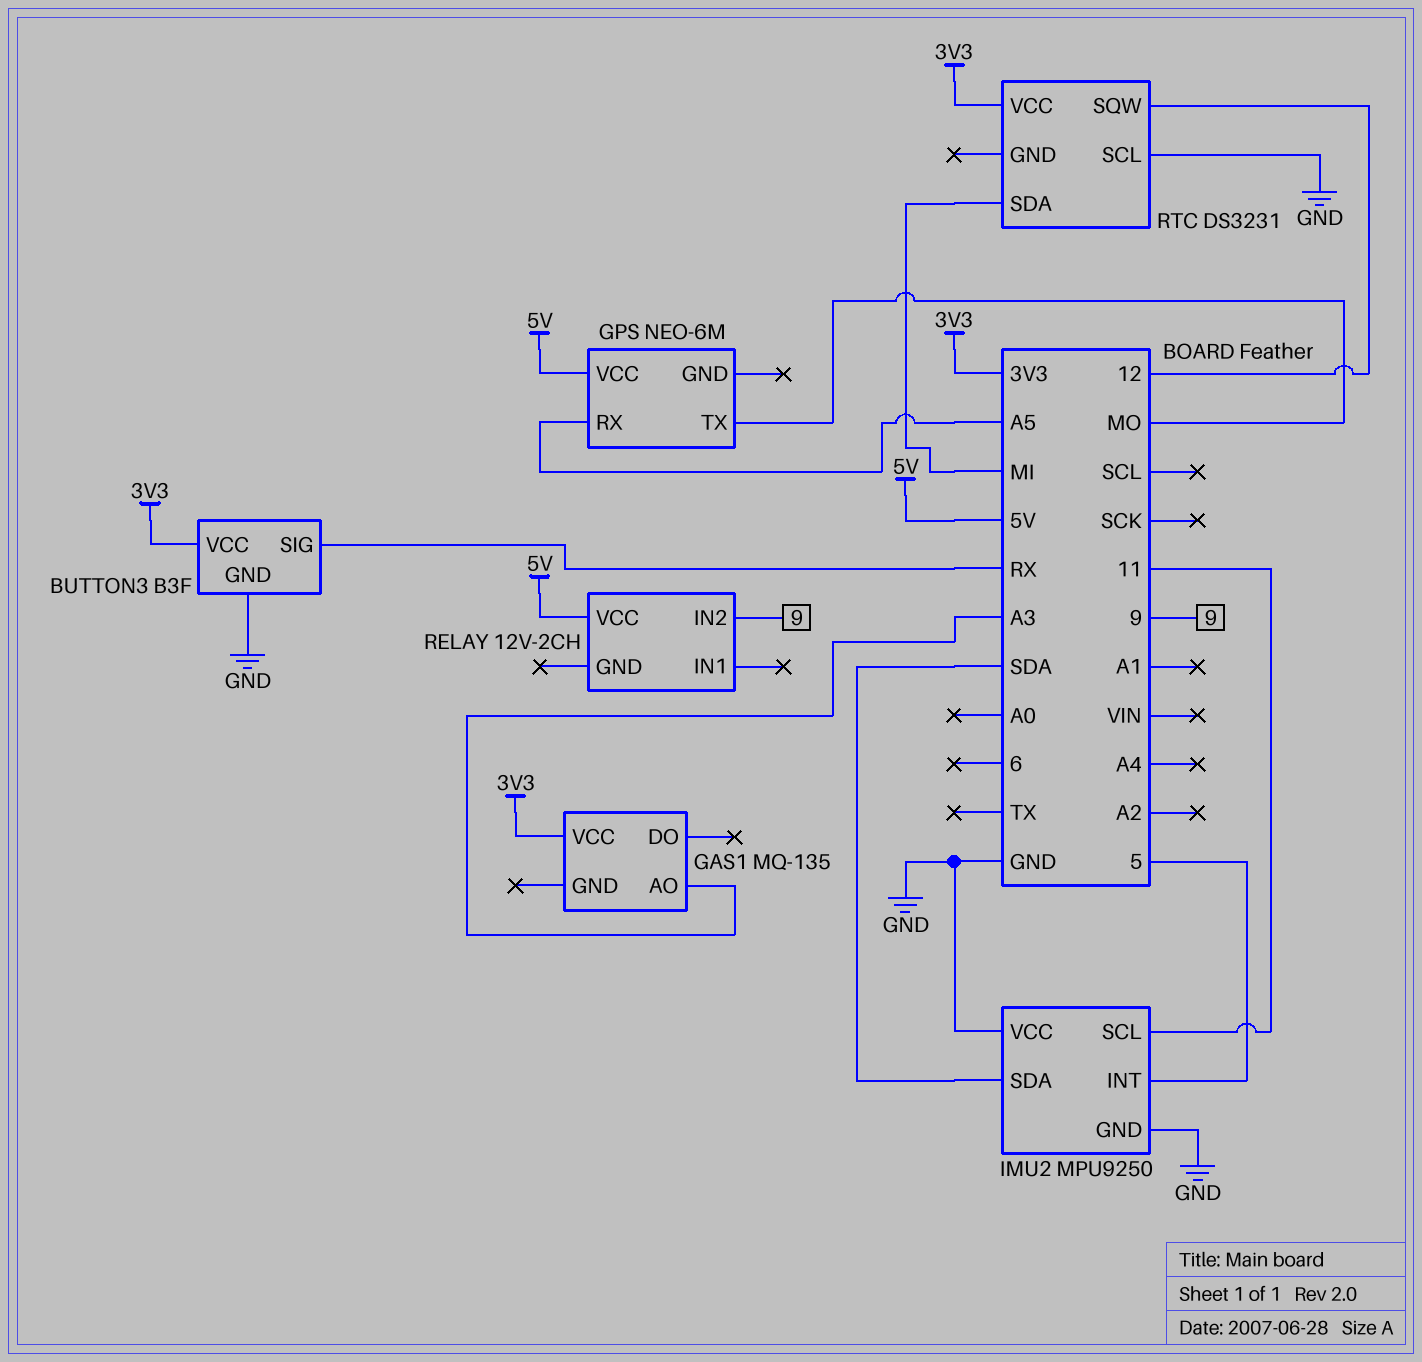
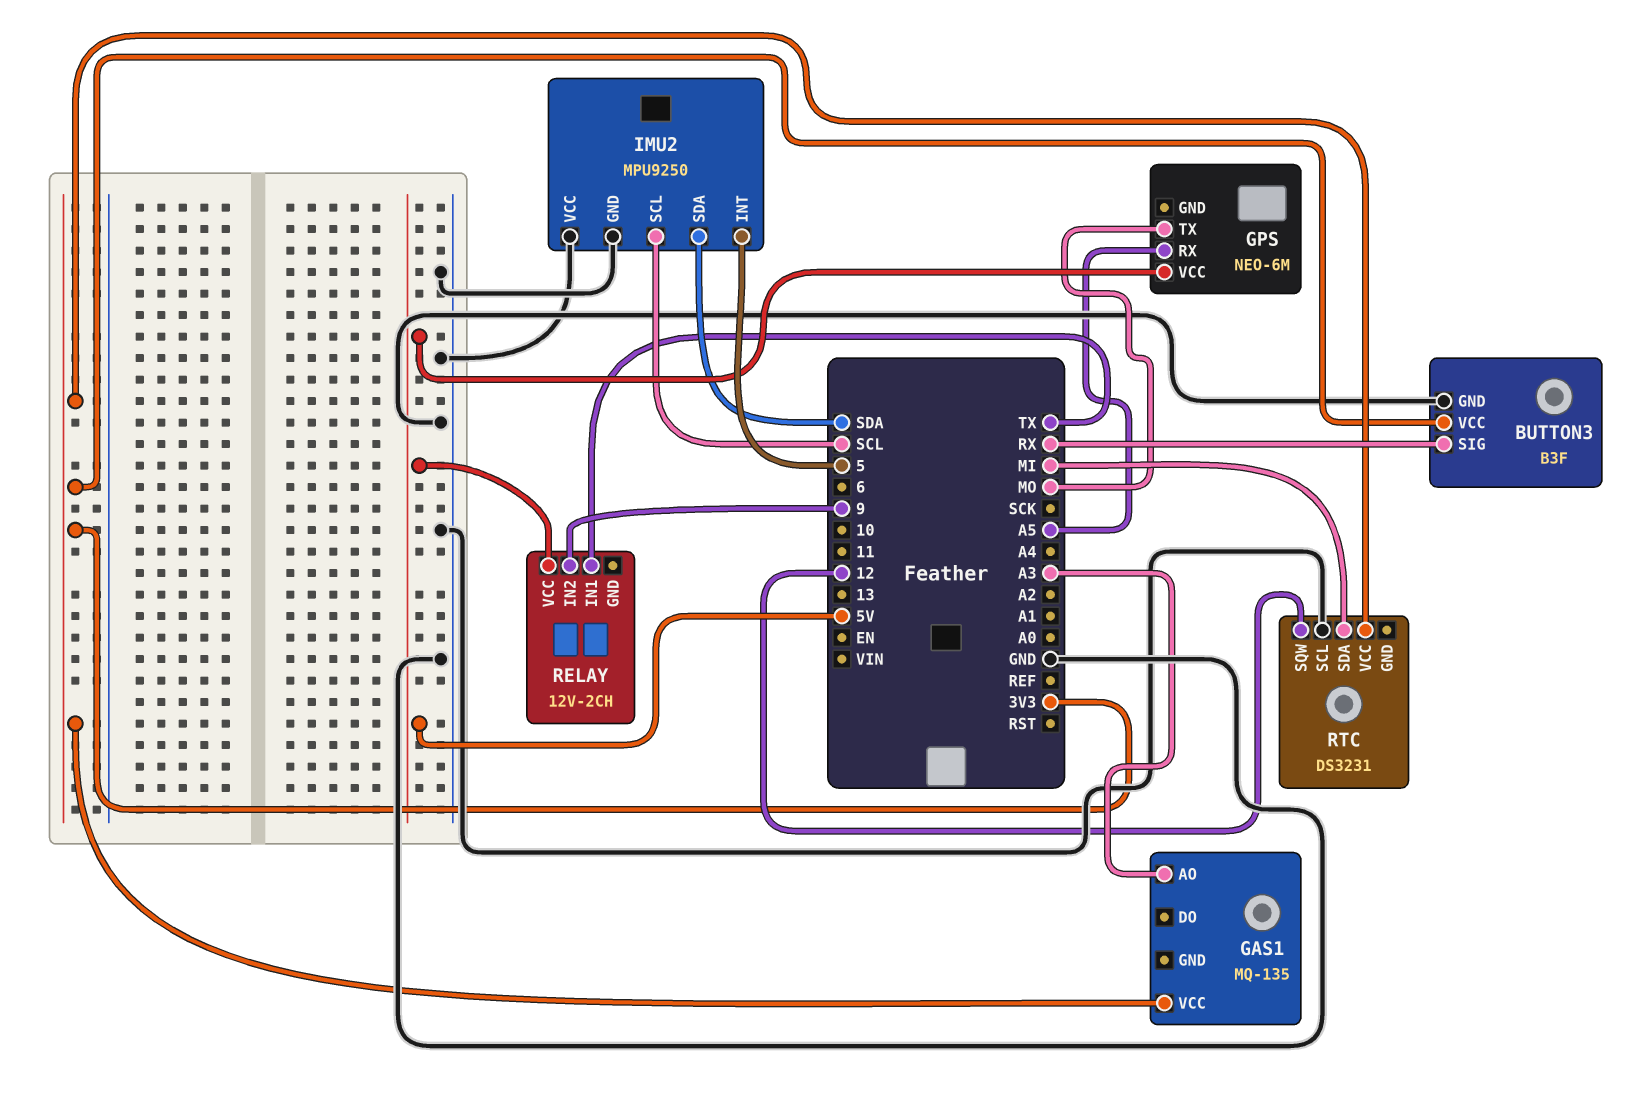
IMU2 pin SCL: 11 -> SCL
RELAY pin IN1: none -> TX

